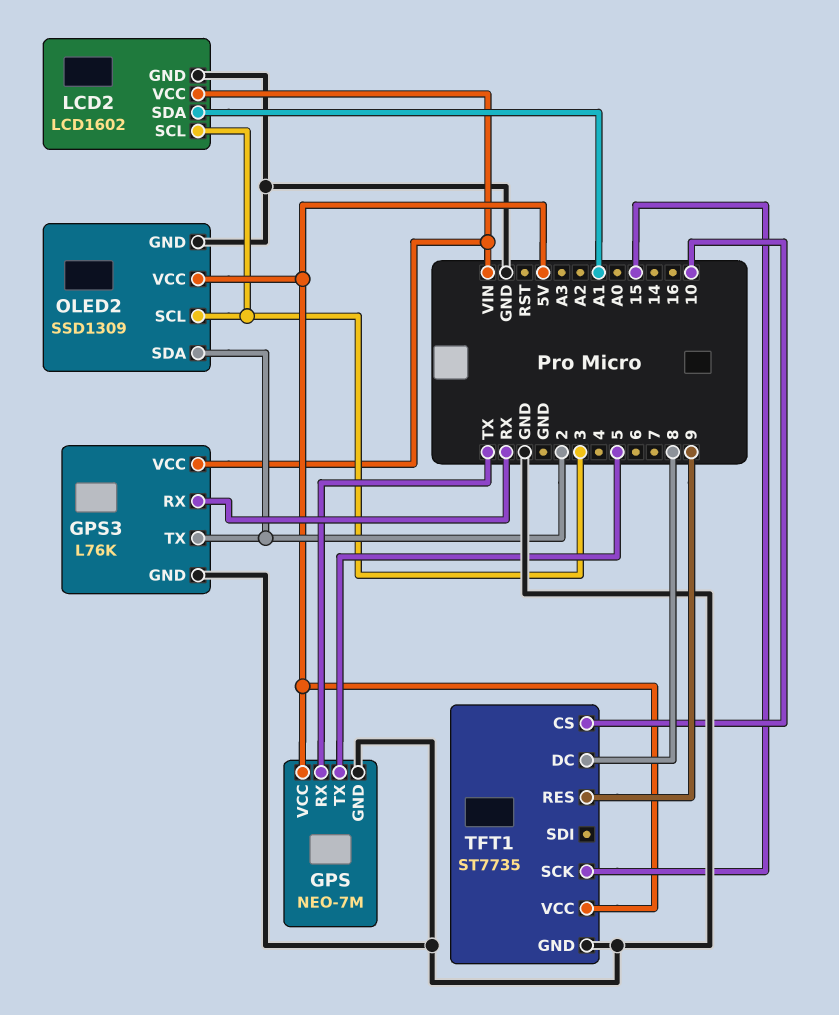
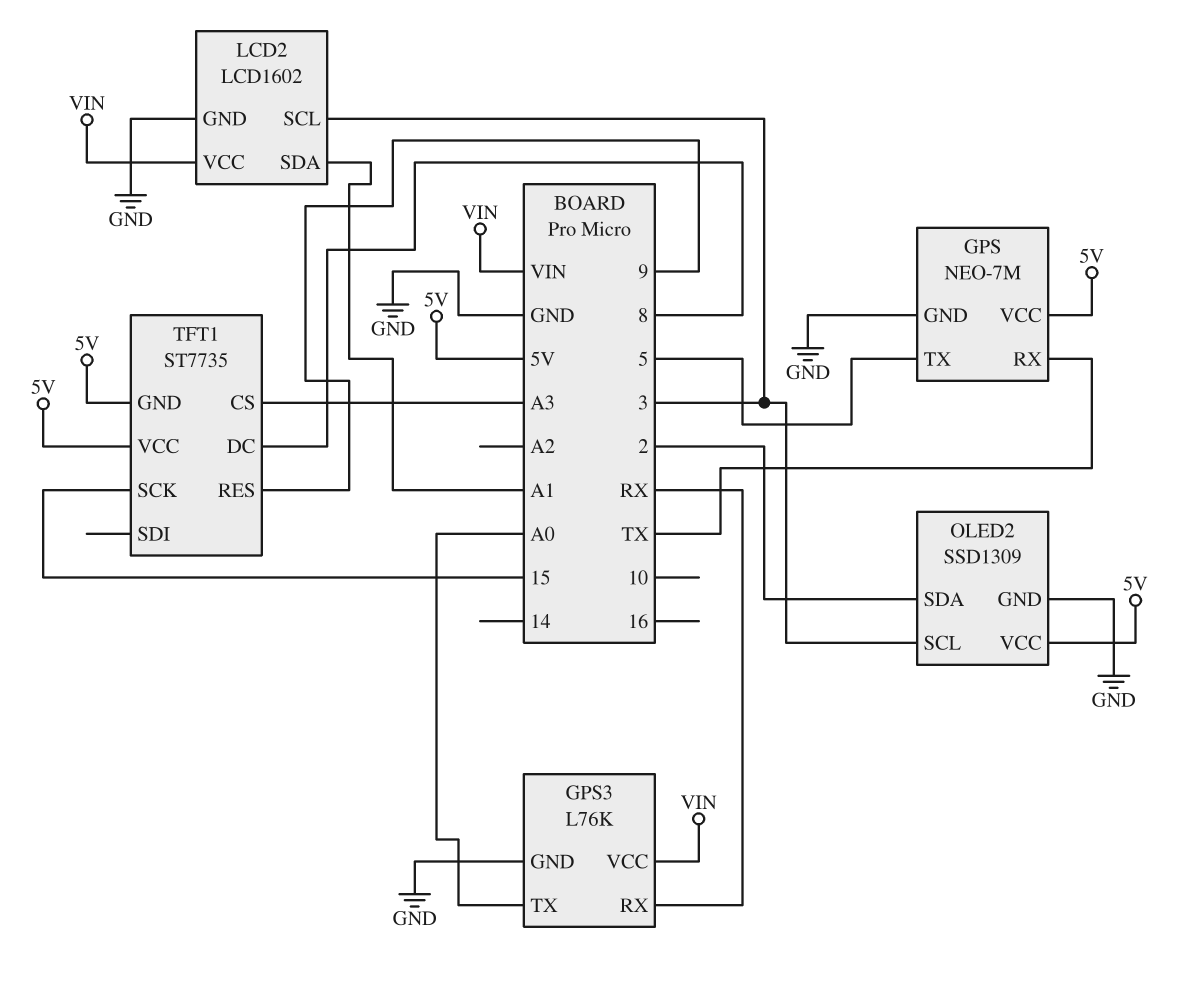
GPS3 pin TX: 2 -> A0
TFT1 pin CS: 10 -> A3
TFT1 pin GND: GND -> 5V

